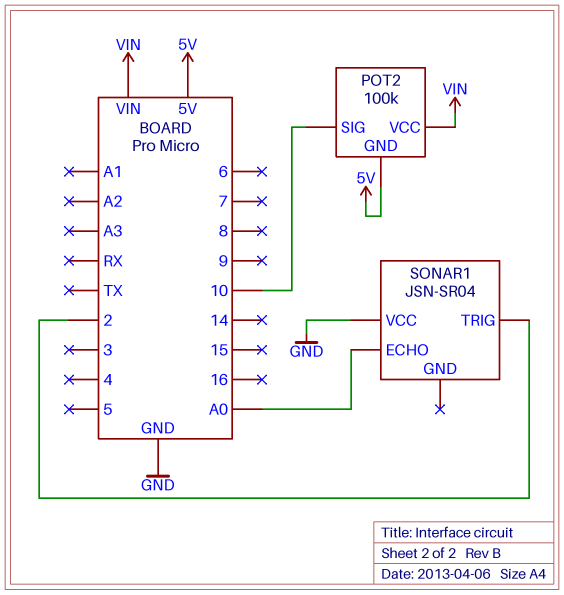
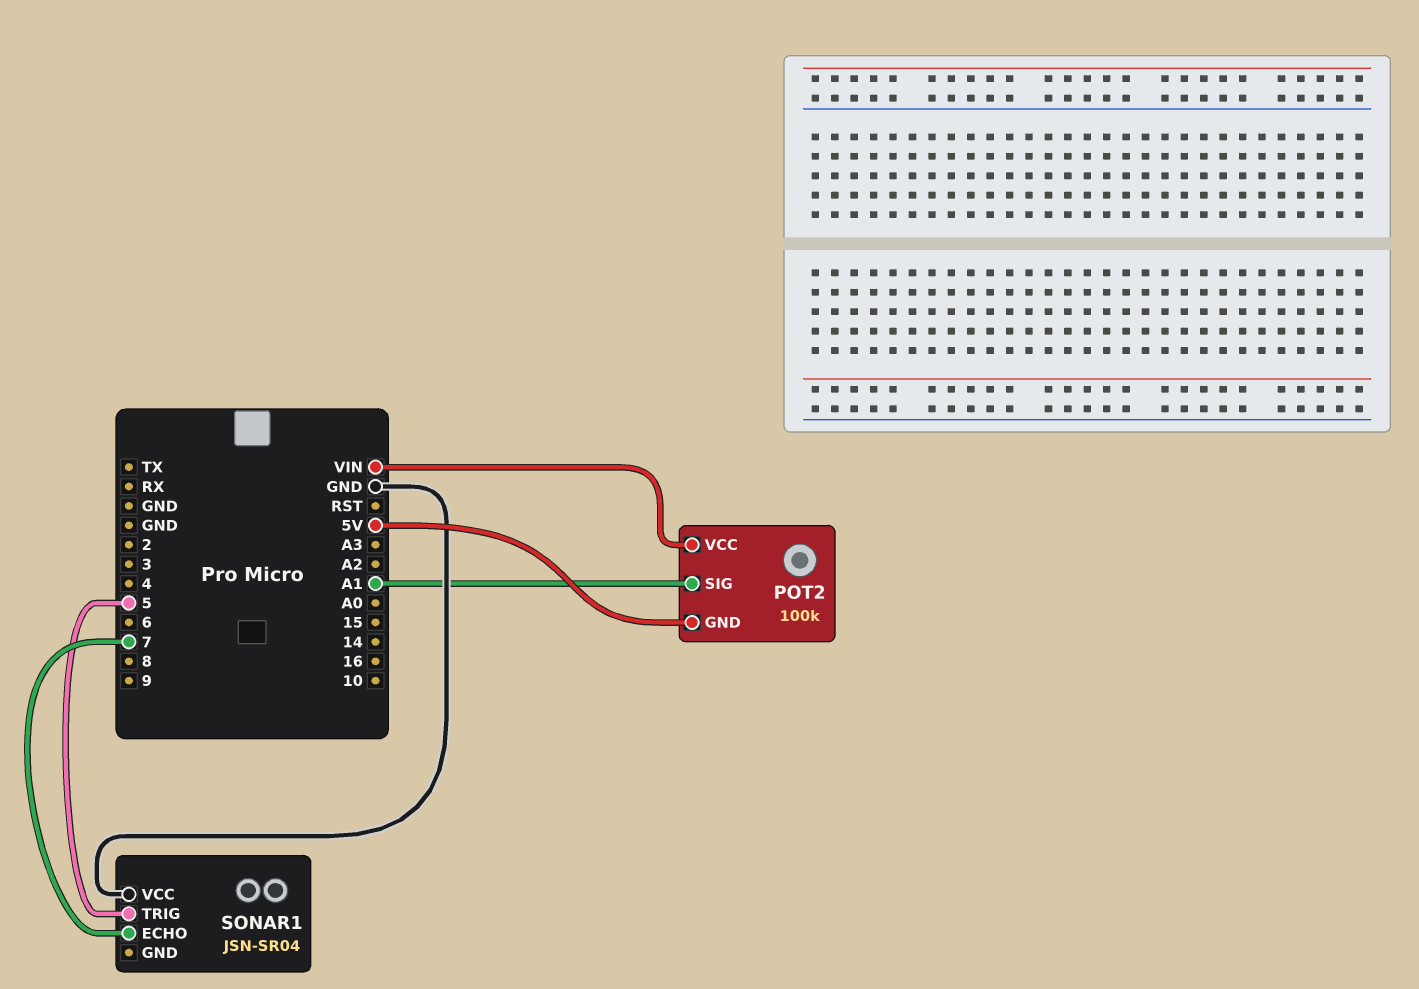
POT2 pin SIG: 10 -> A1
SONAR1 pin ECHO: A0 -> 7
SONAR1 pin TRIG: 2 -> 5

